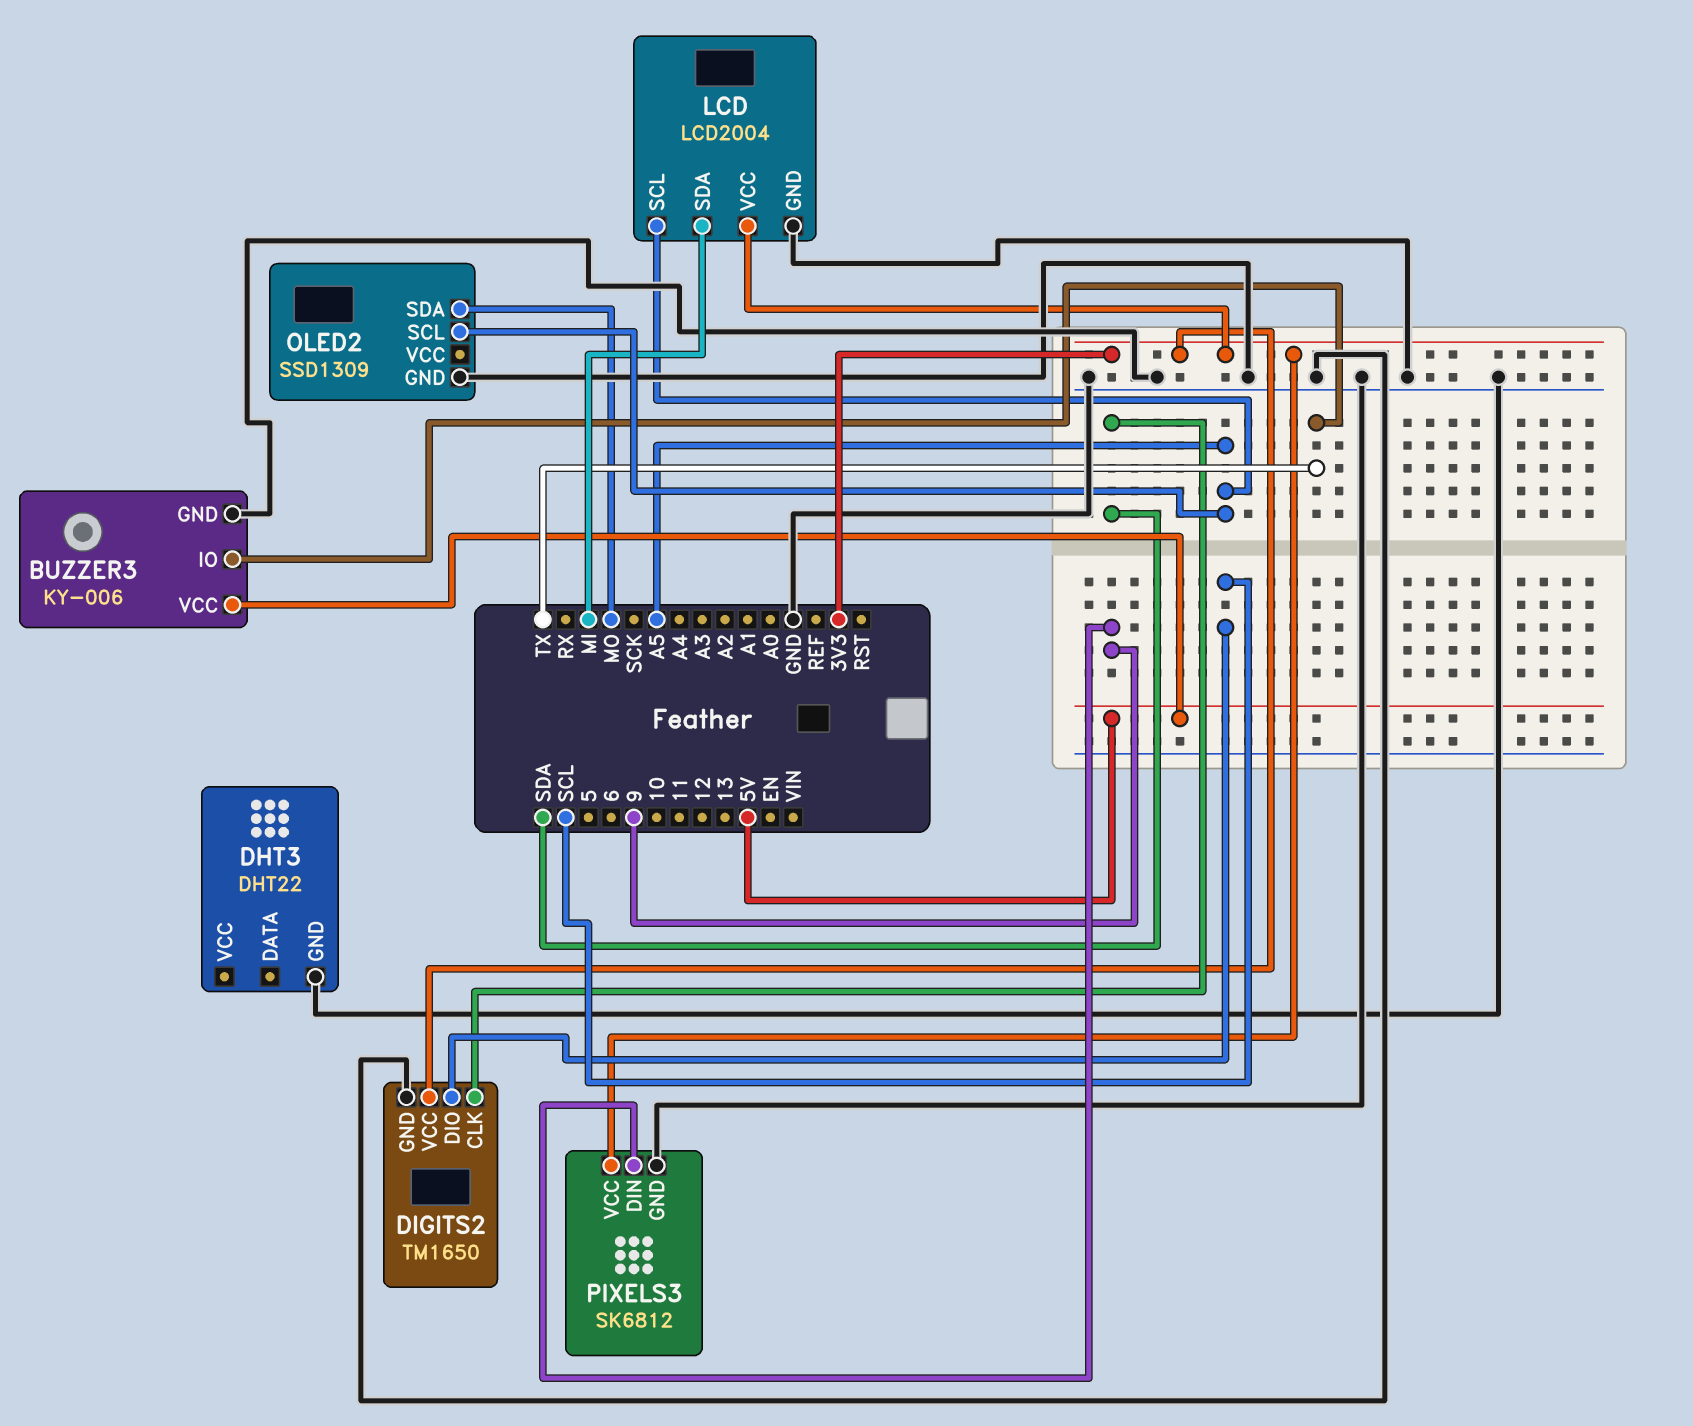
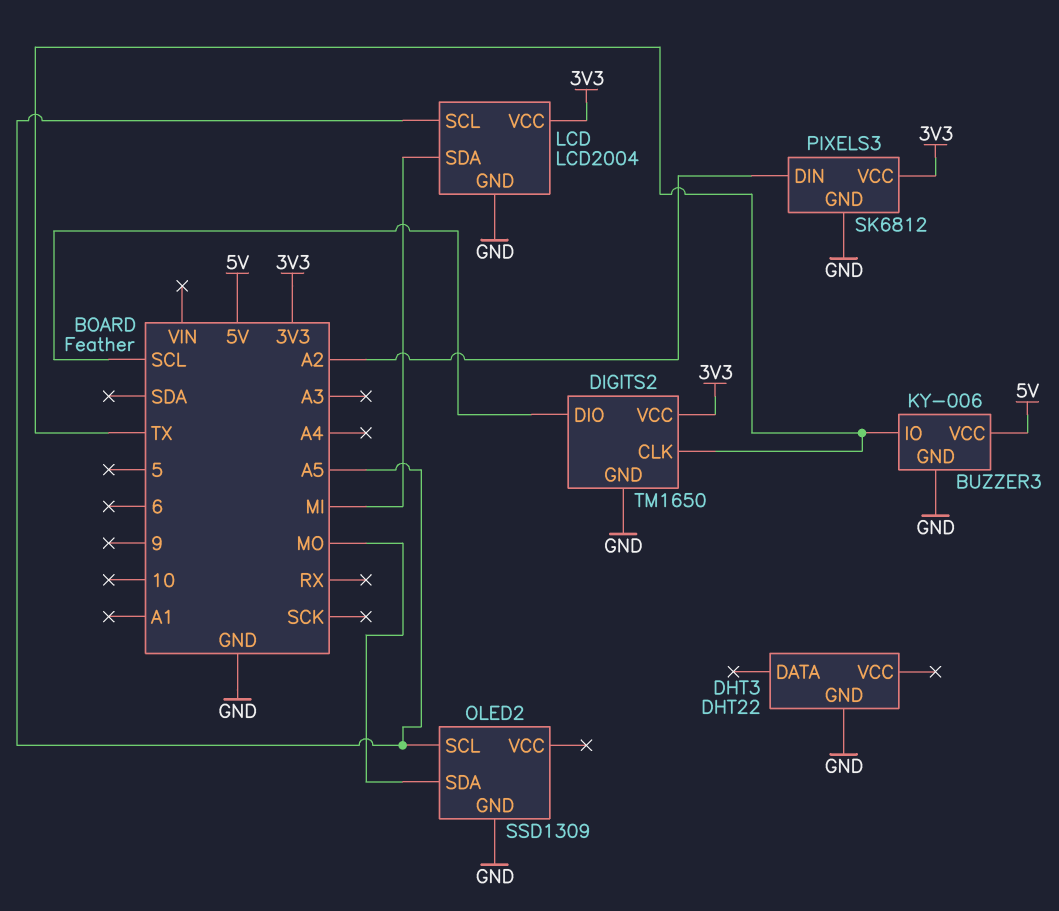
DIGITS2 pin CLK: SDA -> TX
PIXELS3 pin DIN: 9 -> A2

